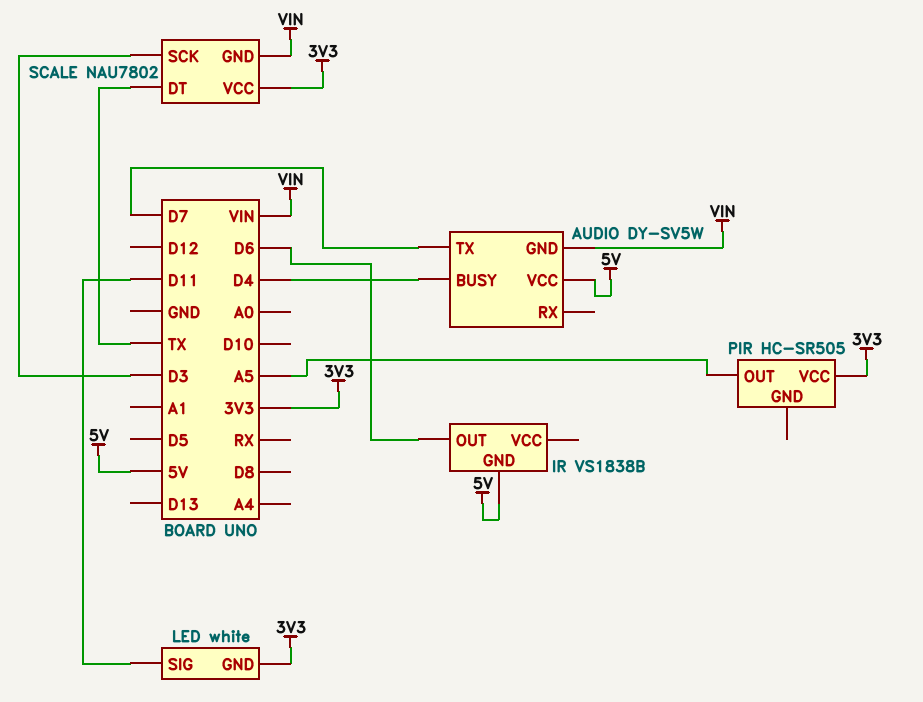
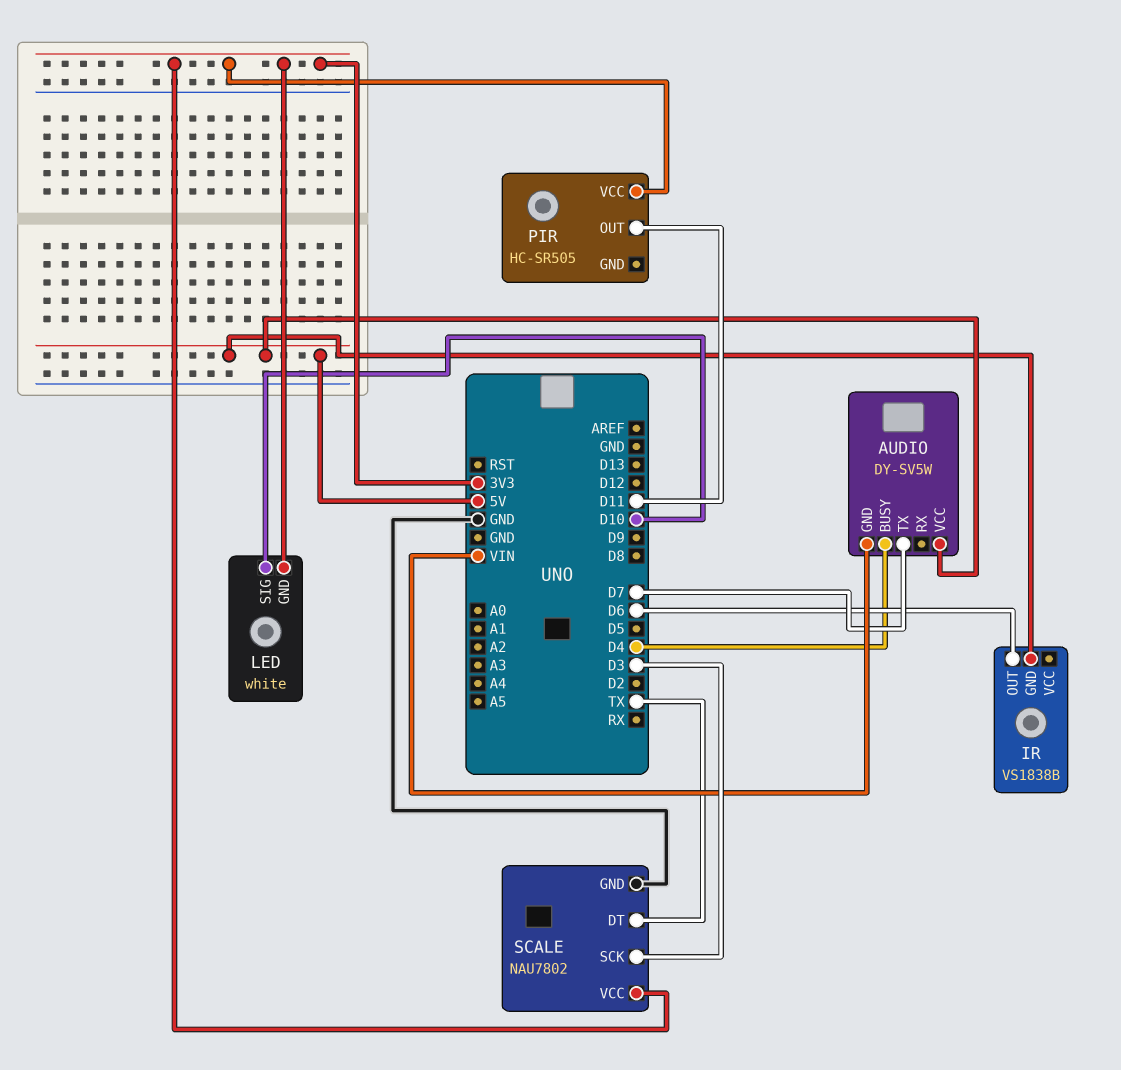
LED pin SIG: D11 -> D10
PIR pin OUT: A5 -> D11
SCALE pin GND: VIN -> GND

